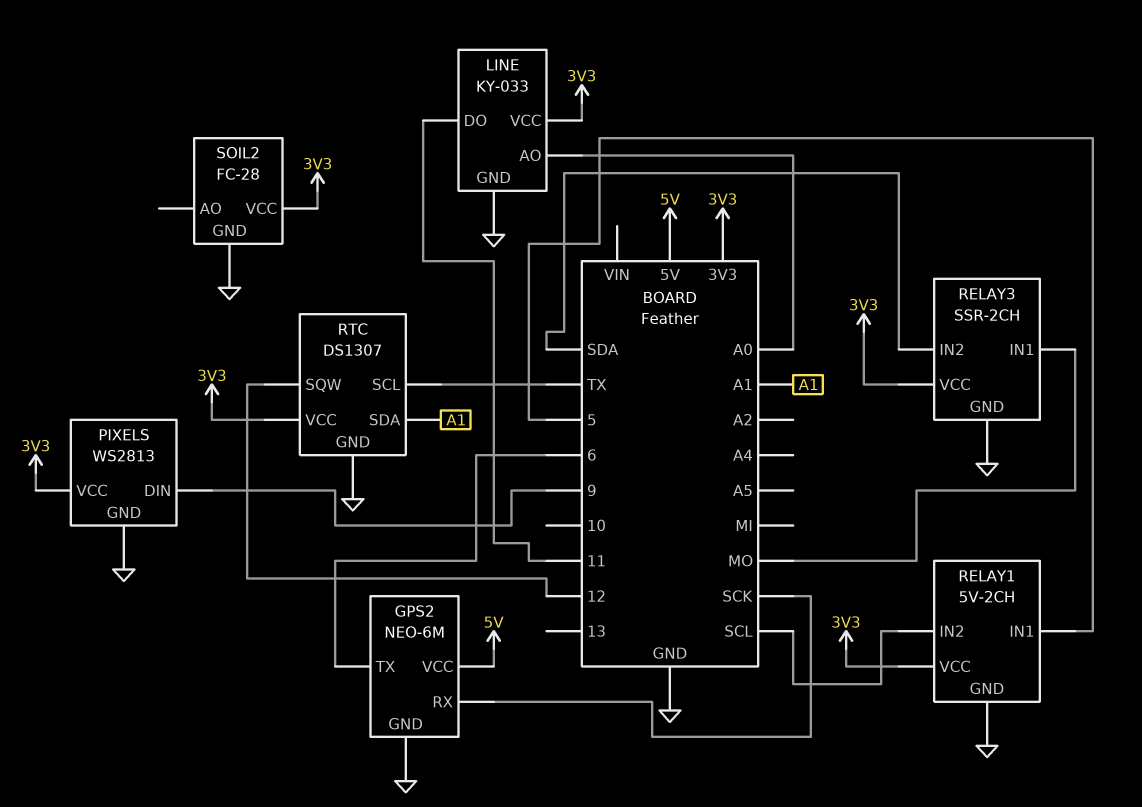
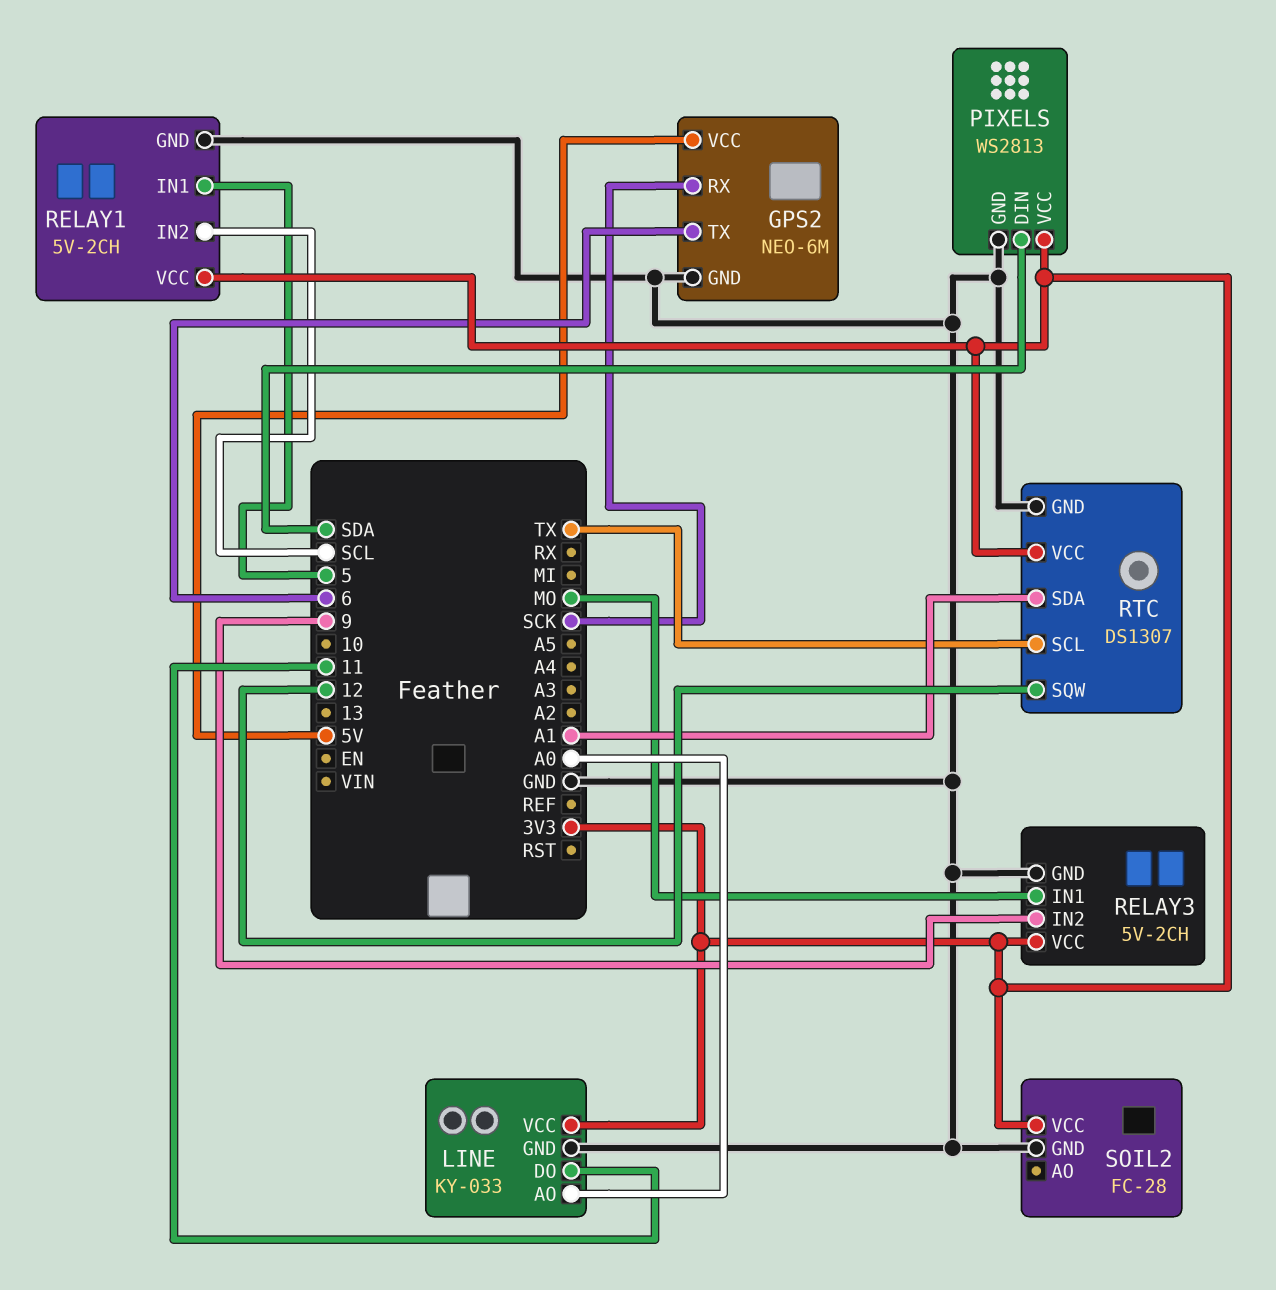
PIXELS pin DIN: 9 -> SDA
RELAY3: SSR-2CH -> 5V-2CH
RELAY3 pin IN2: SDA -> 9

